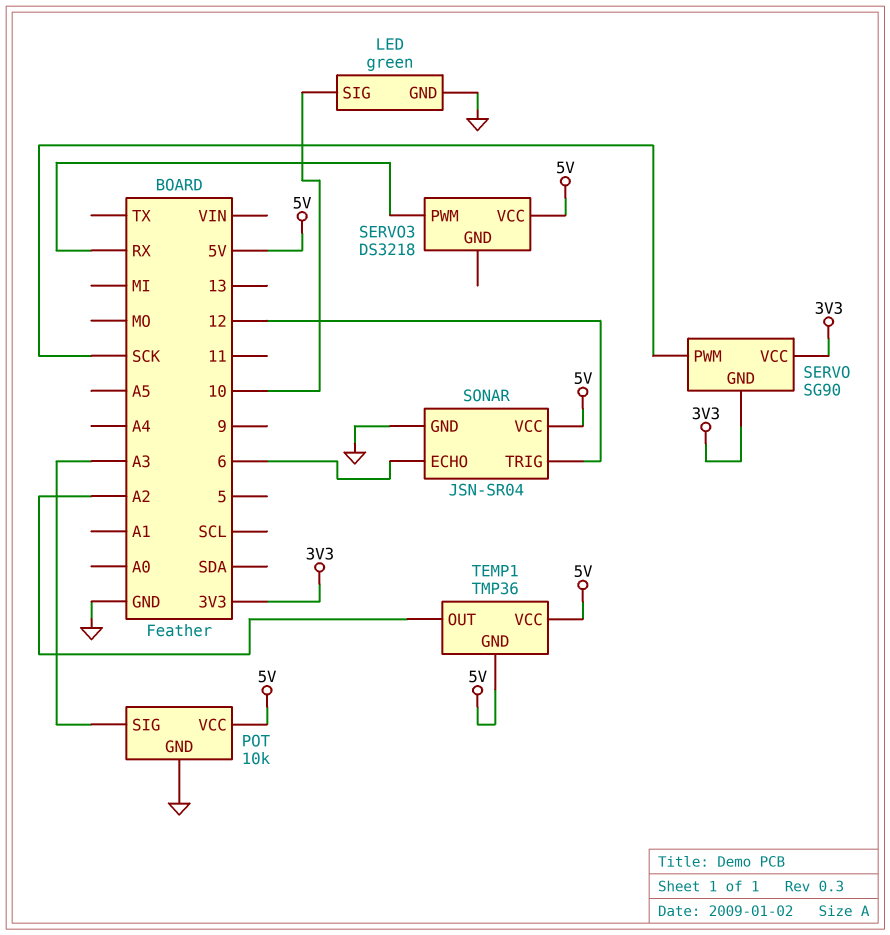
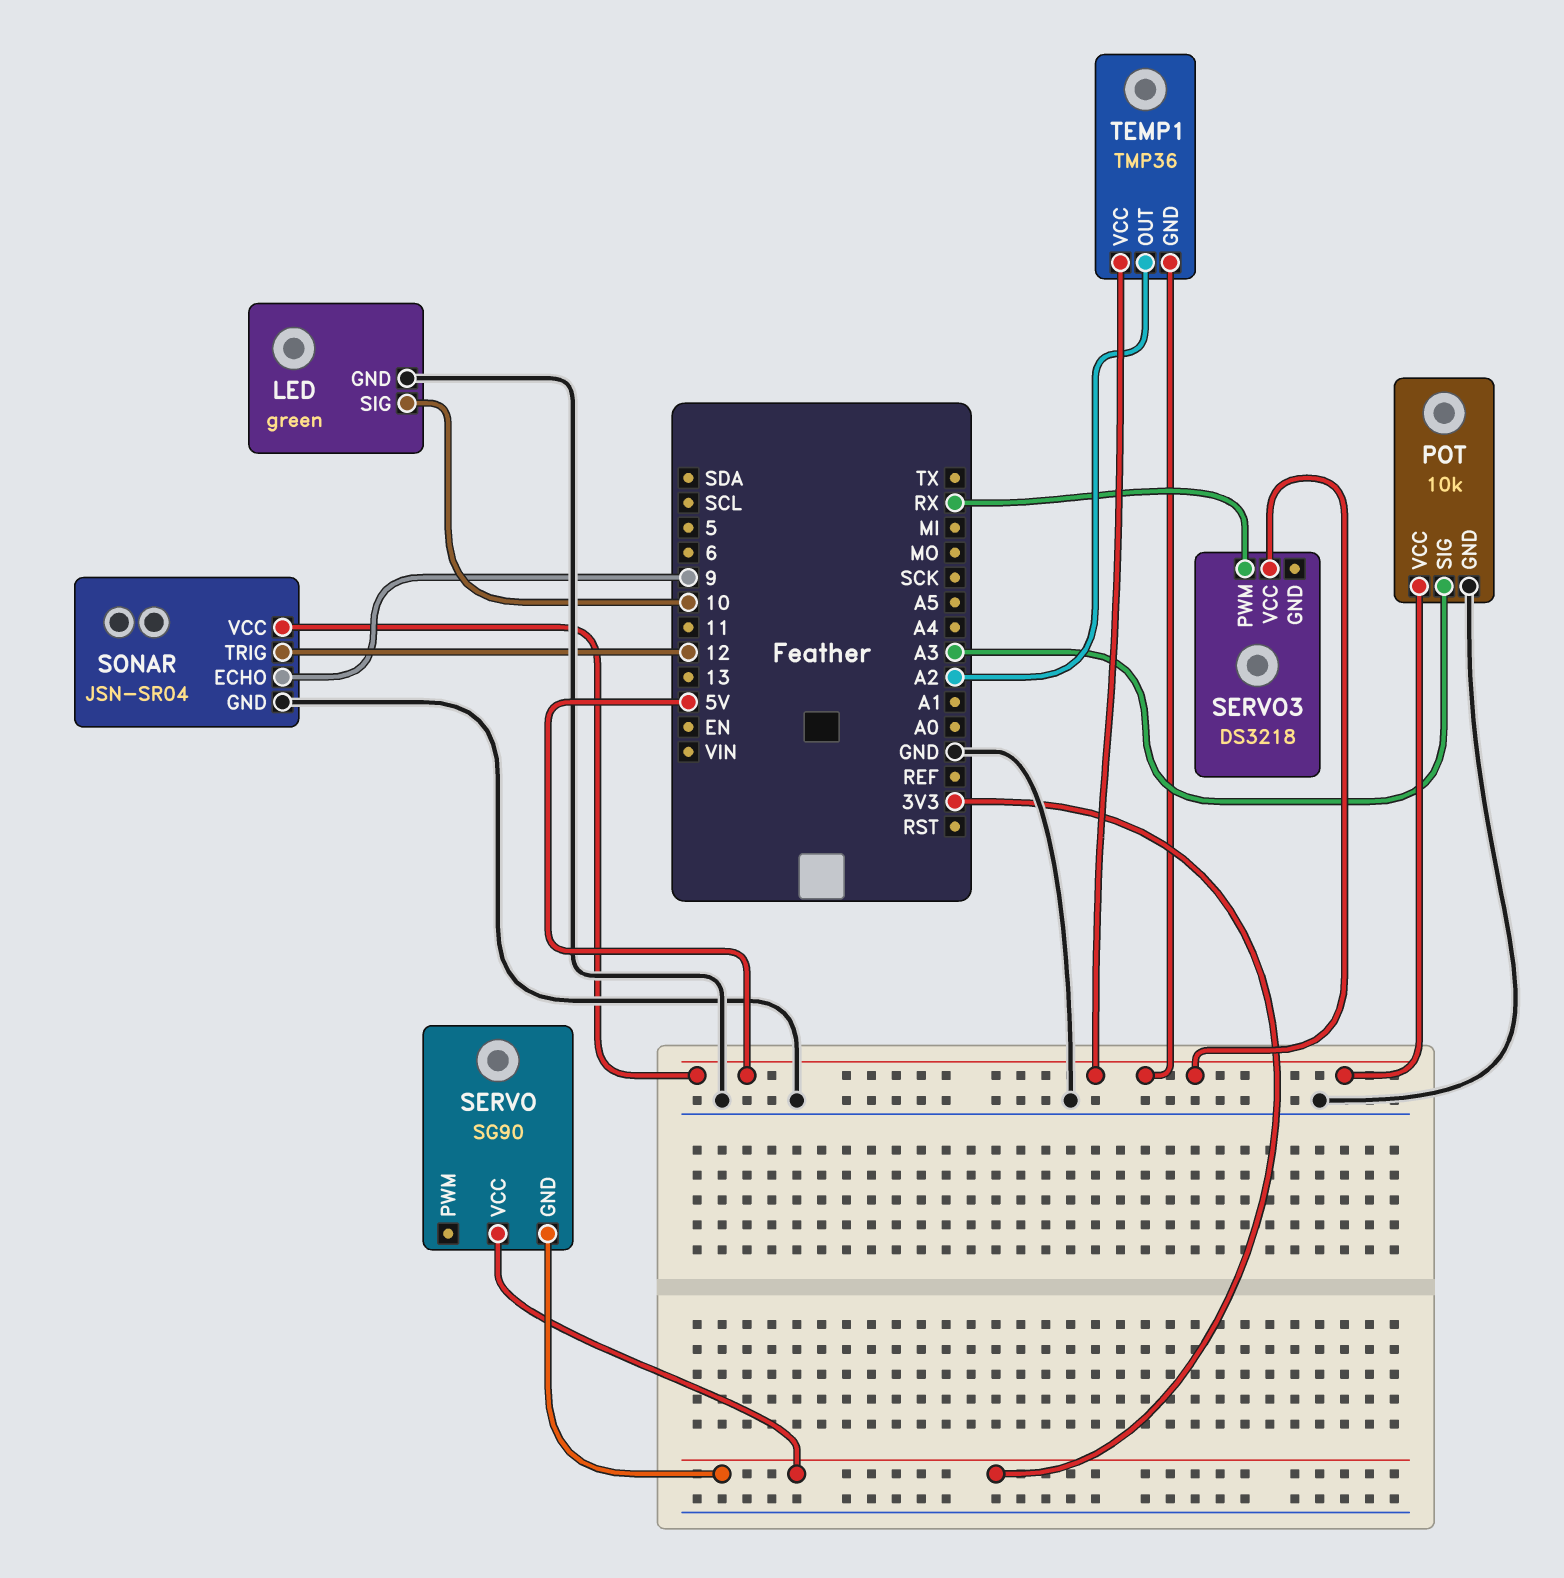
SERVO pin PWM: SCK -> none
SONAR pin ECHO: 6 -> 9

